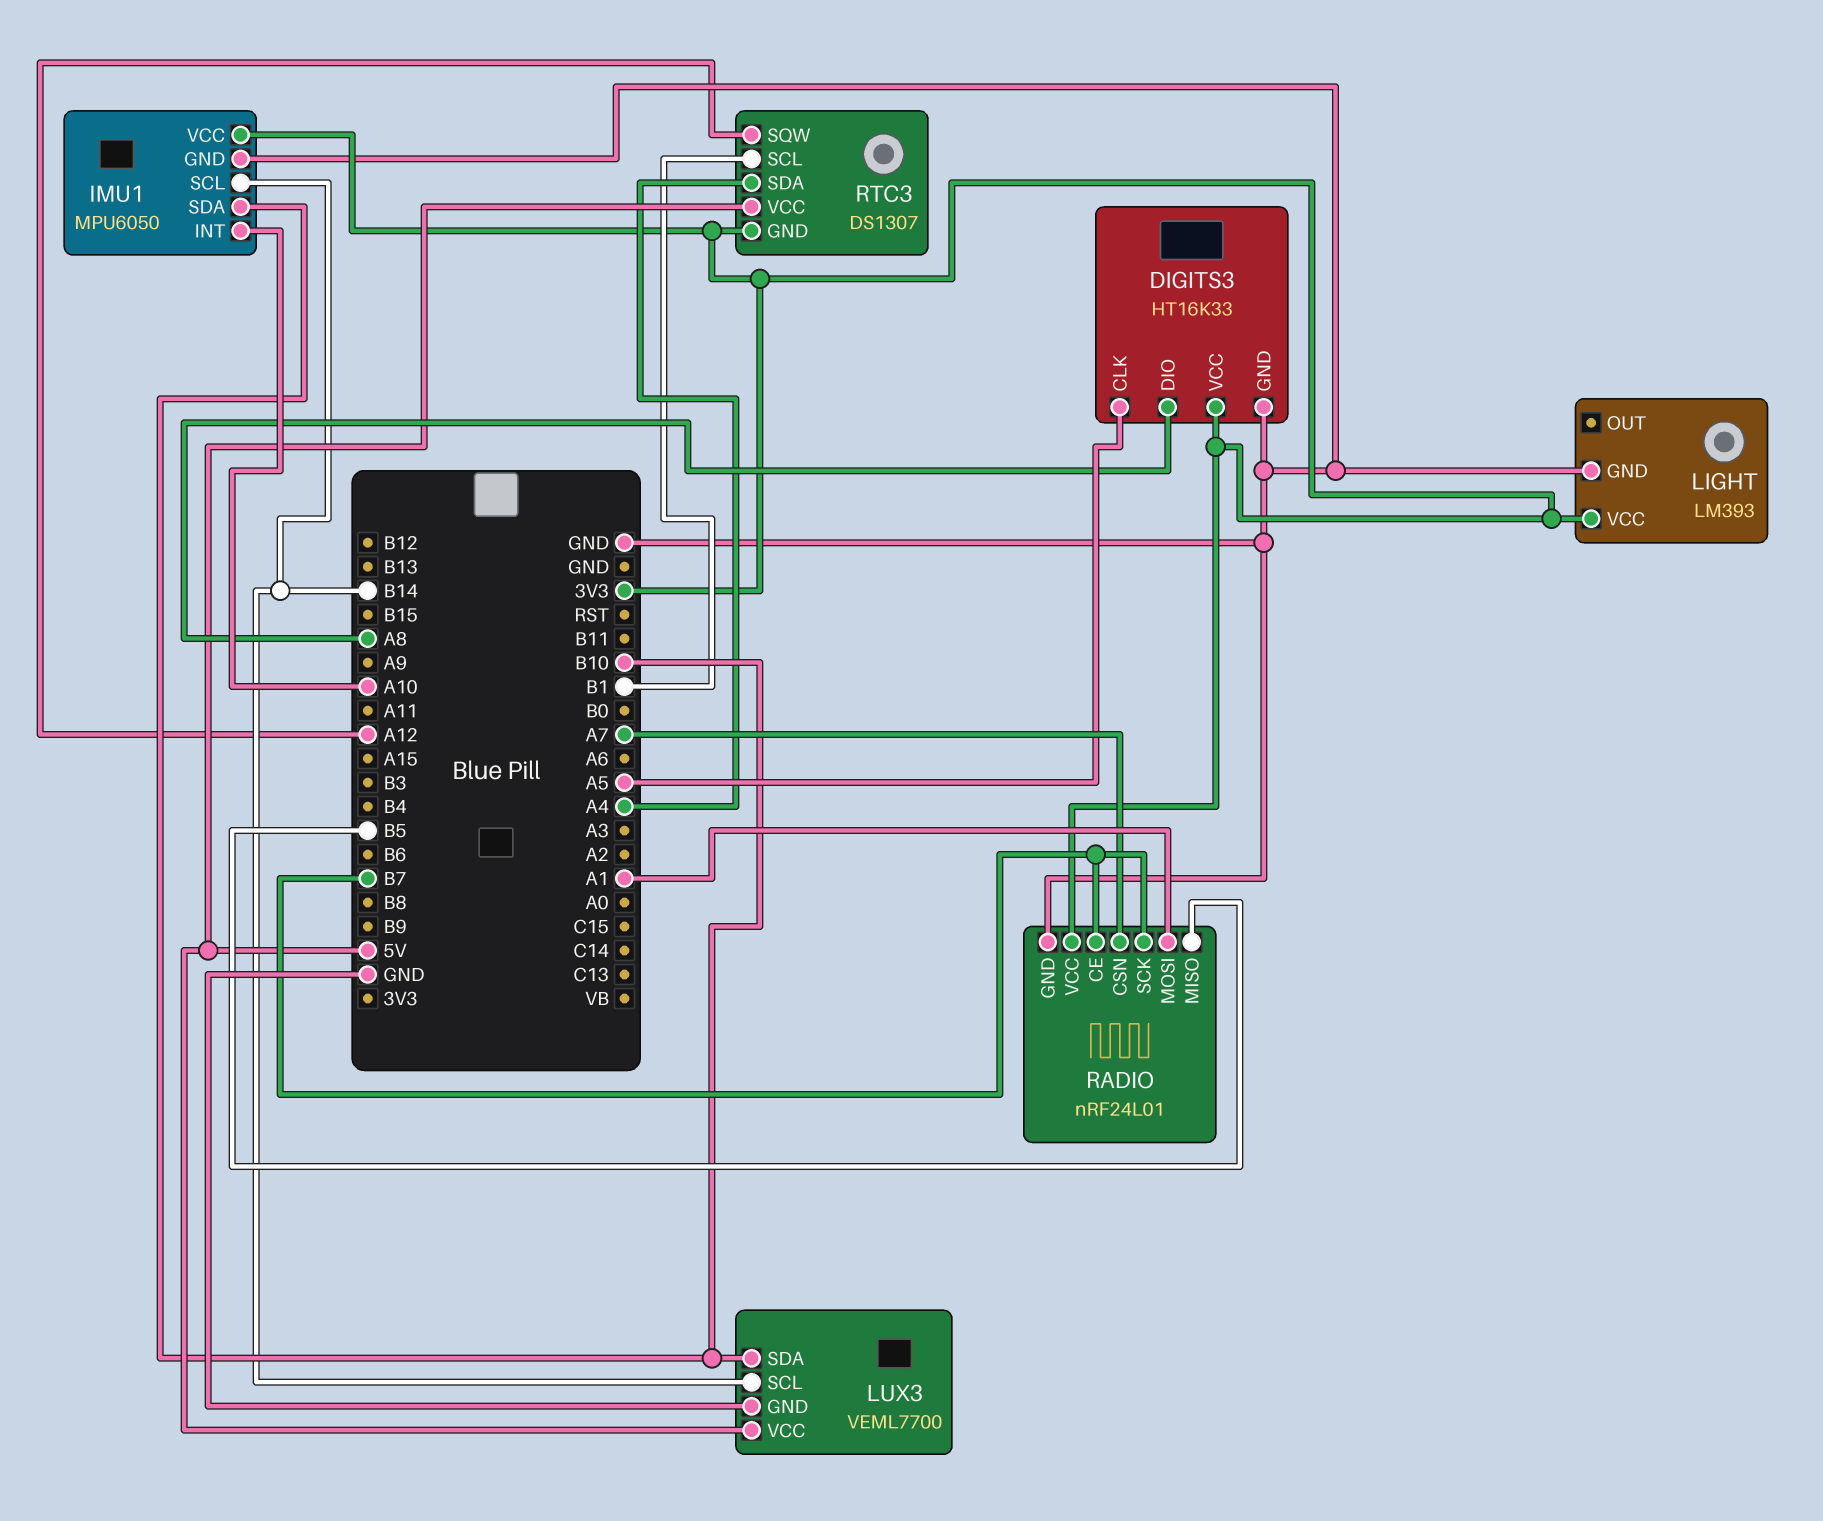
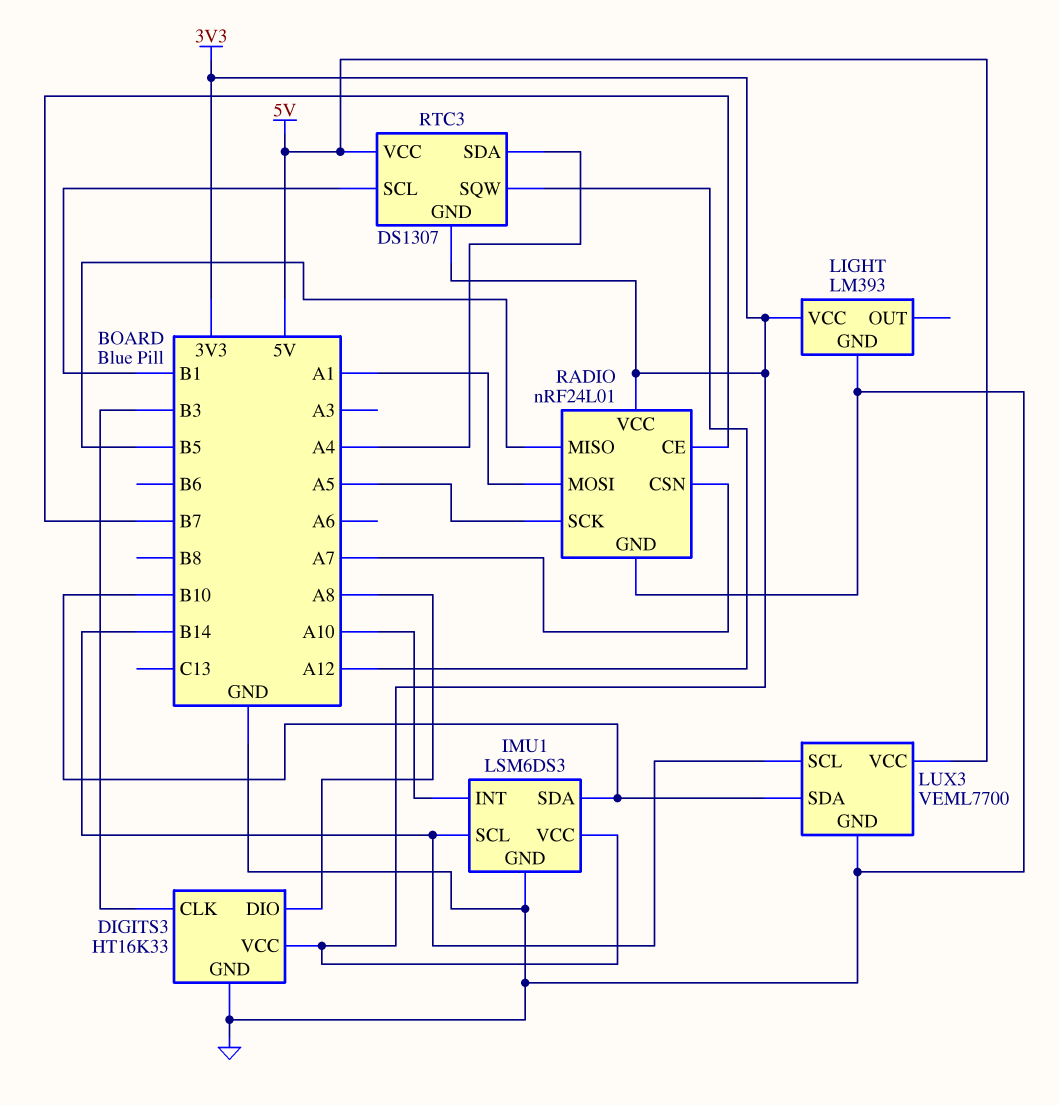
DIGITS3 pin CLK: A5 -> B3
IMU1: MPU6050 -> LSM6DS3
RADIO pin SCK: B7 -> A5

